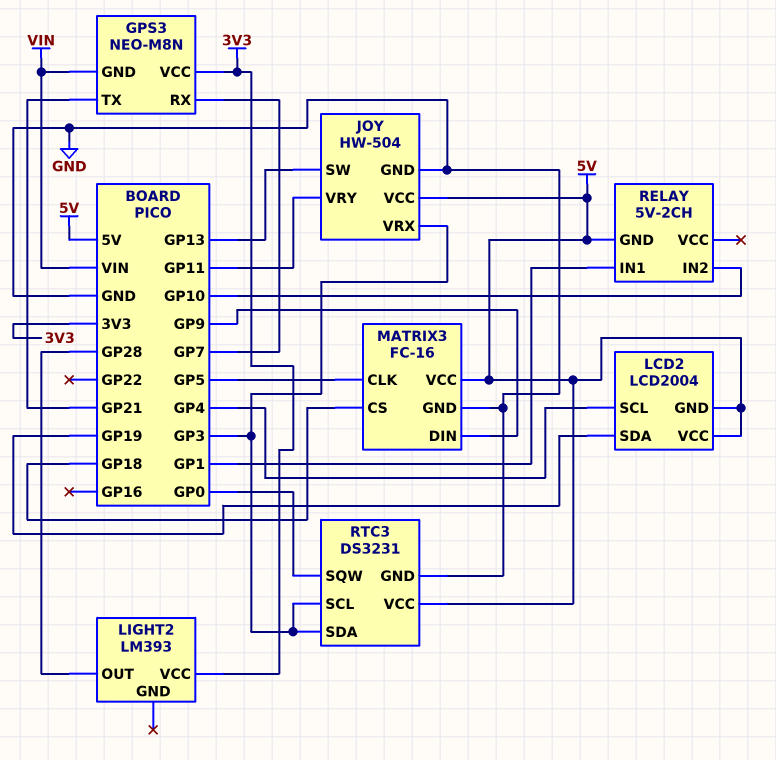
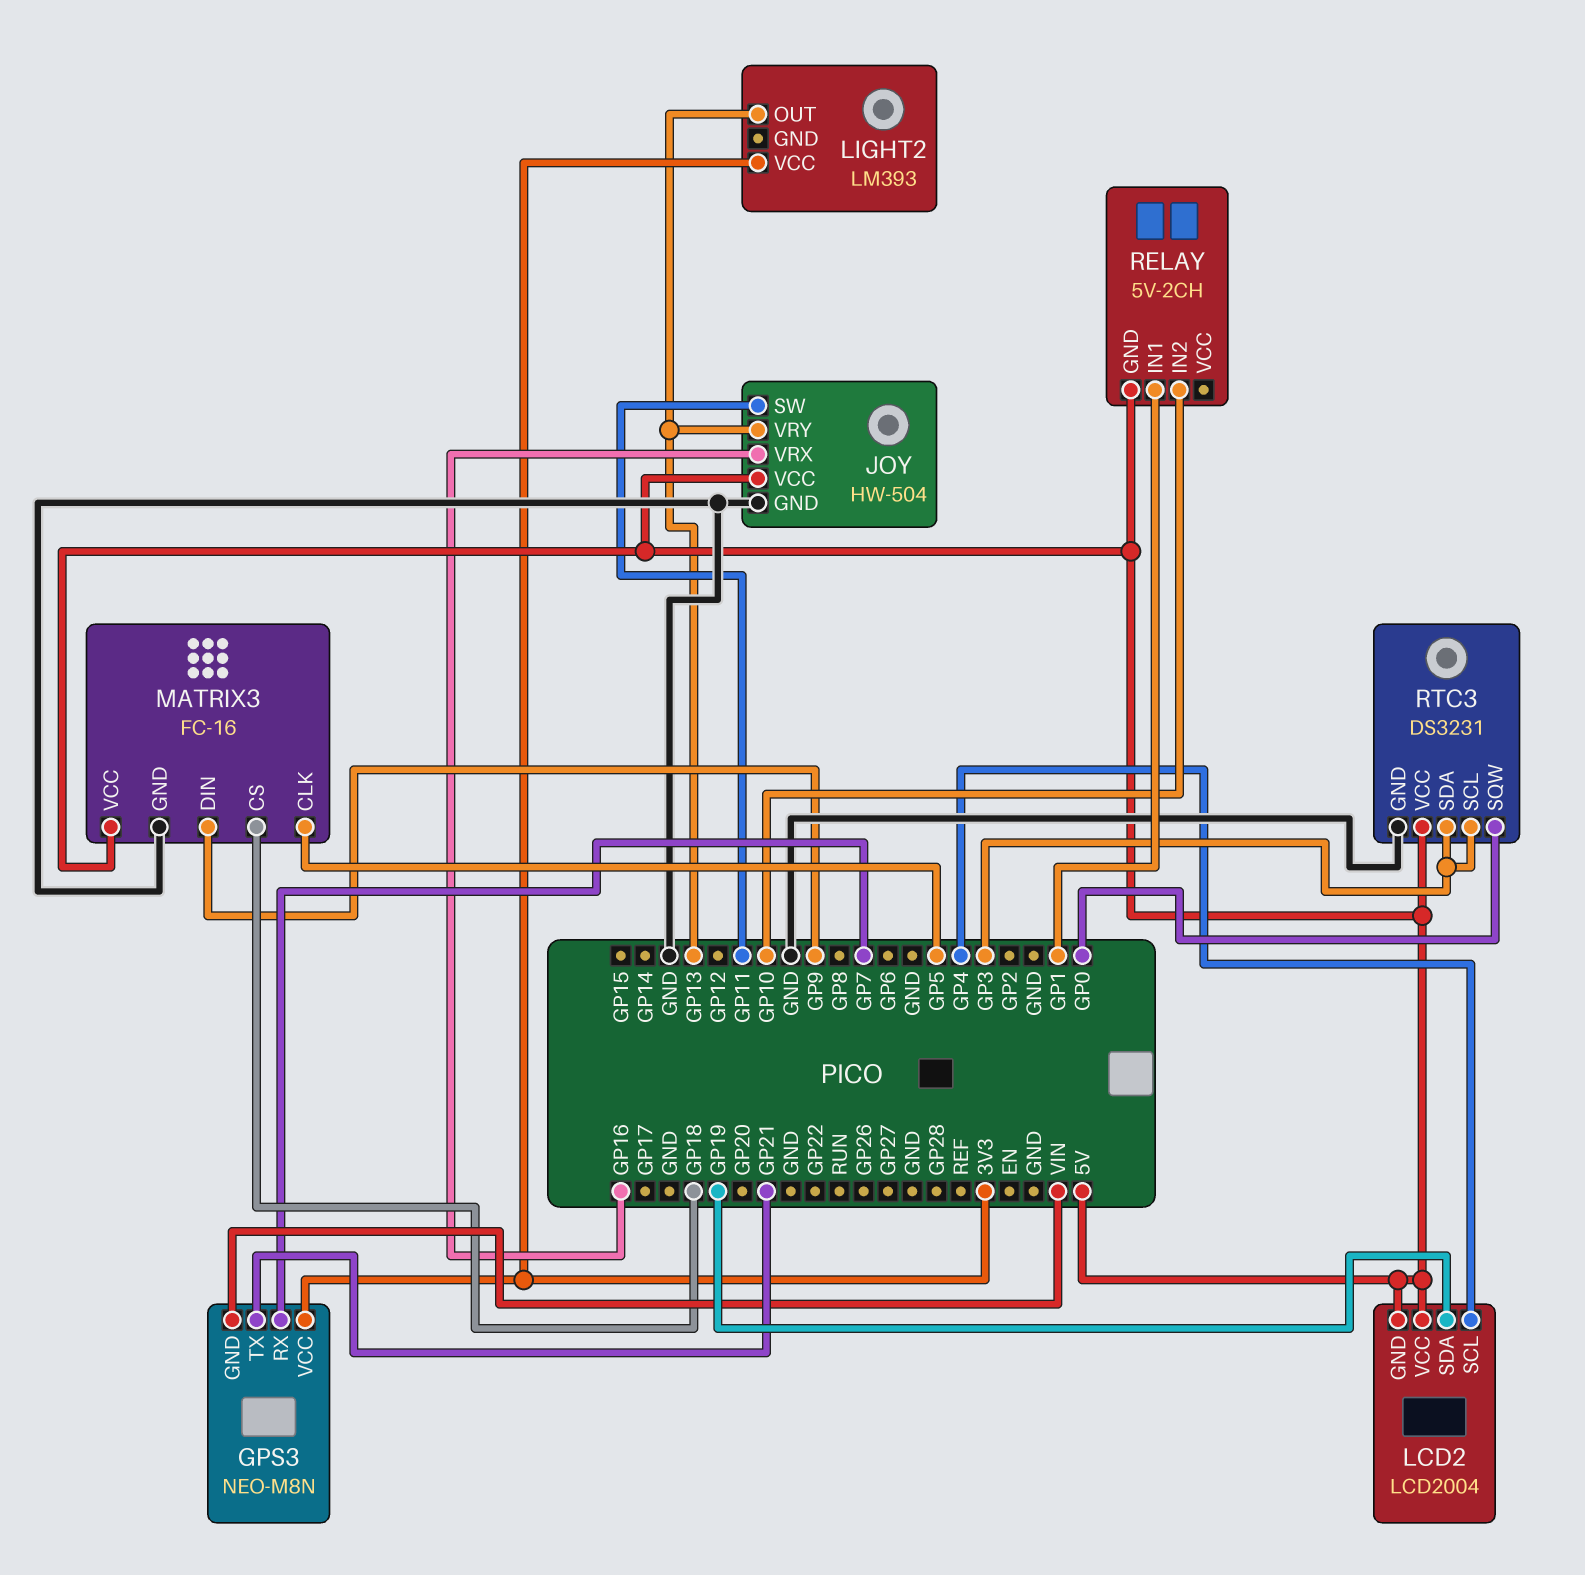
JOY pin SW: GP13 -> GP11
JOY pin VRX: GP3 -> GP16
JOY pin VRY: GP11 -> GP13
LIGHT2 pin OUT: GP28 -> GP13

